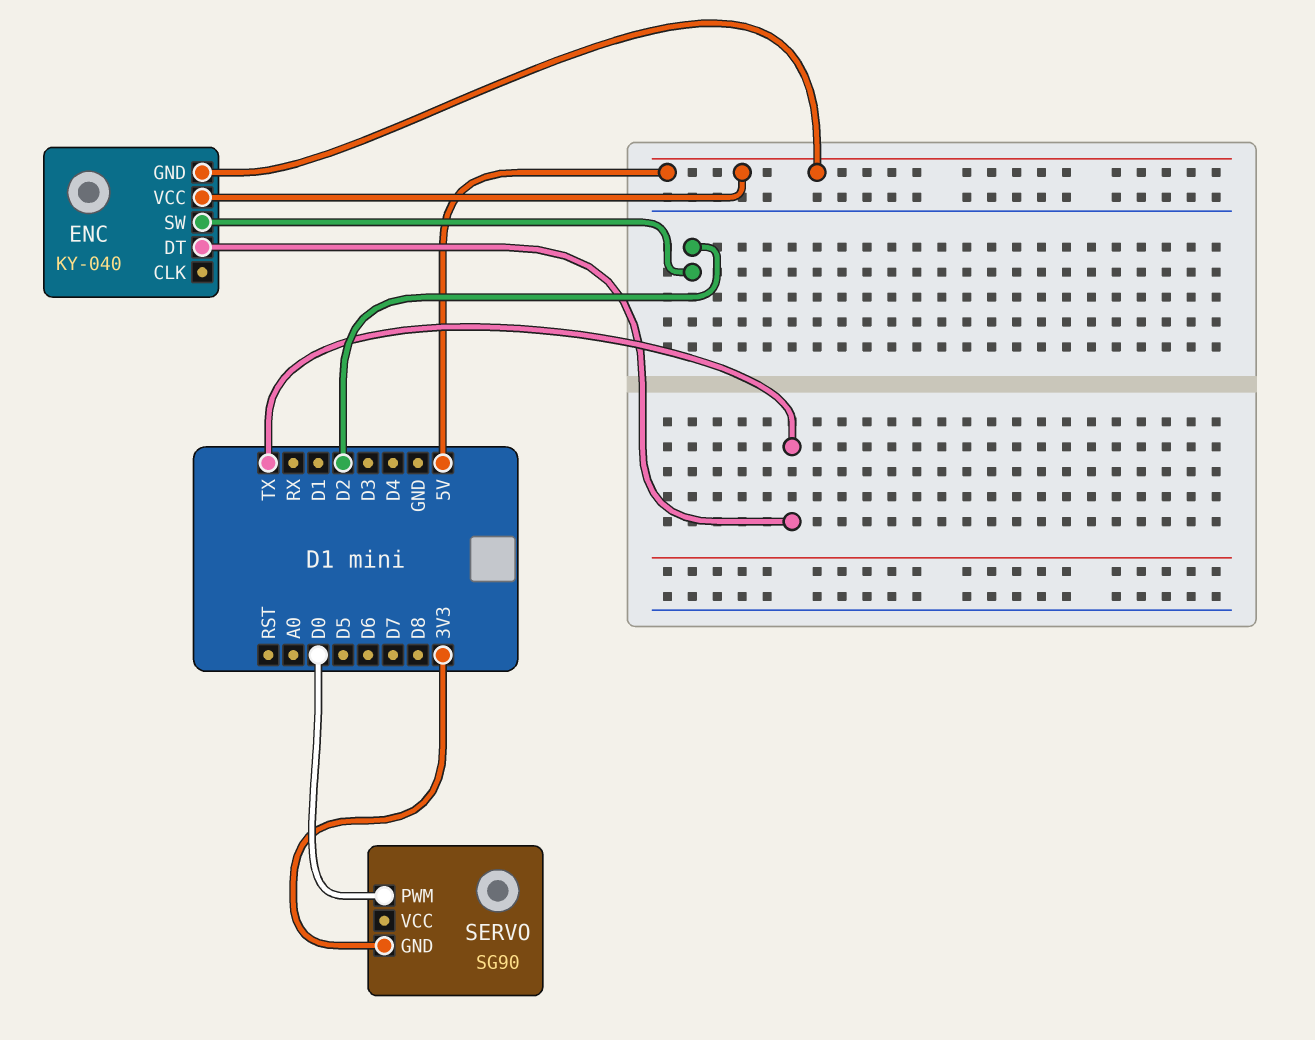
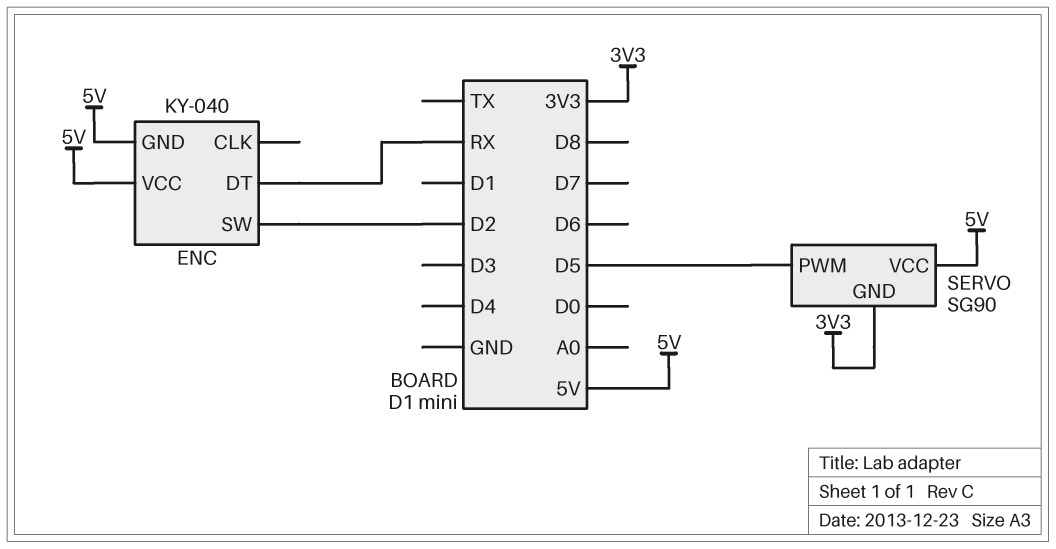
ENC pin DT: TX -> RX
SERVO pin PWM: D0 -> D5
SERVO pin VCC: none -> 5V

